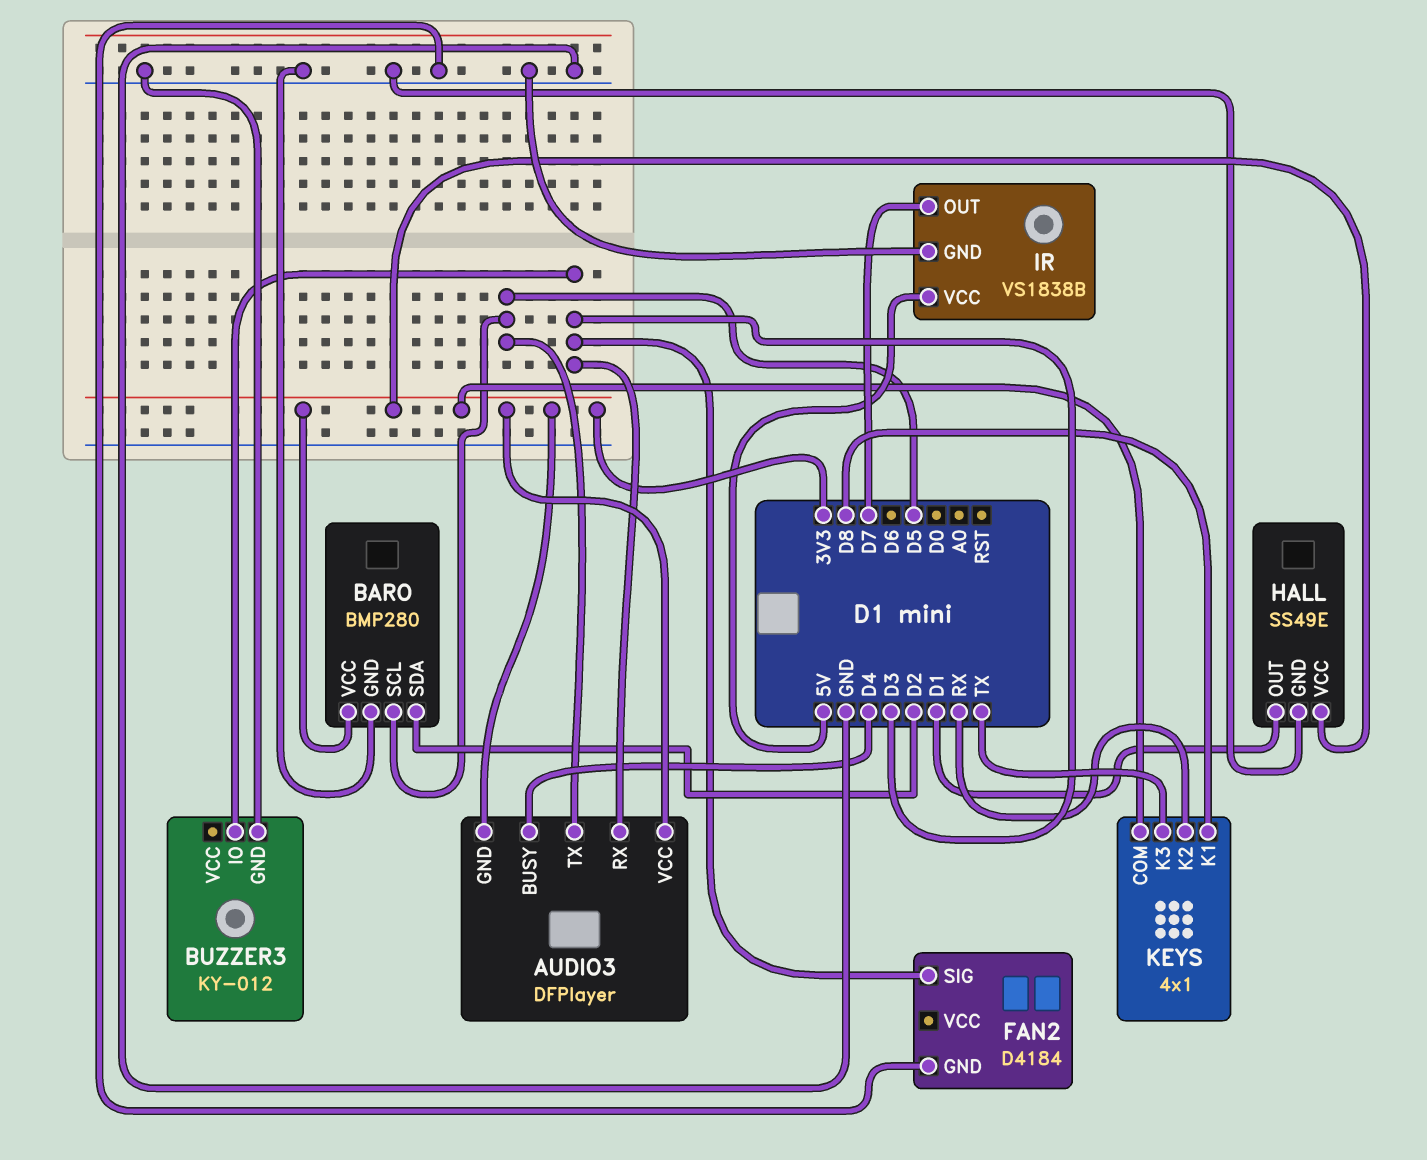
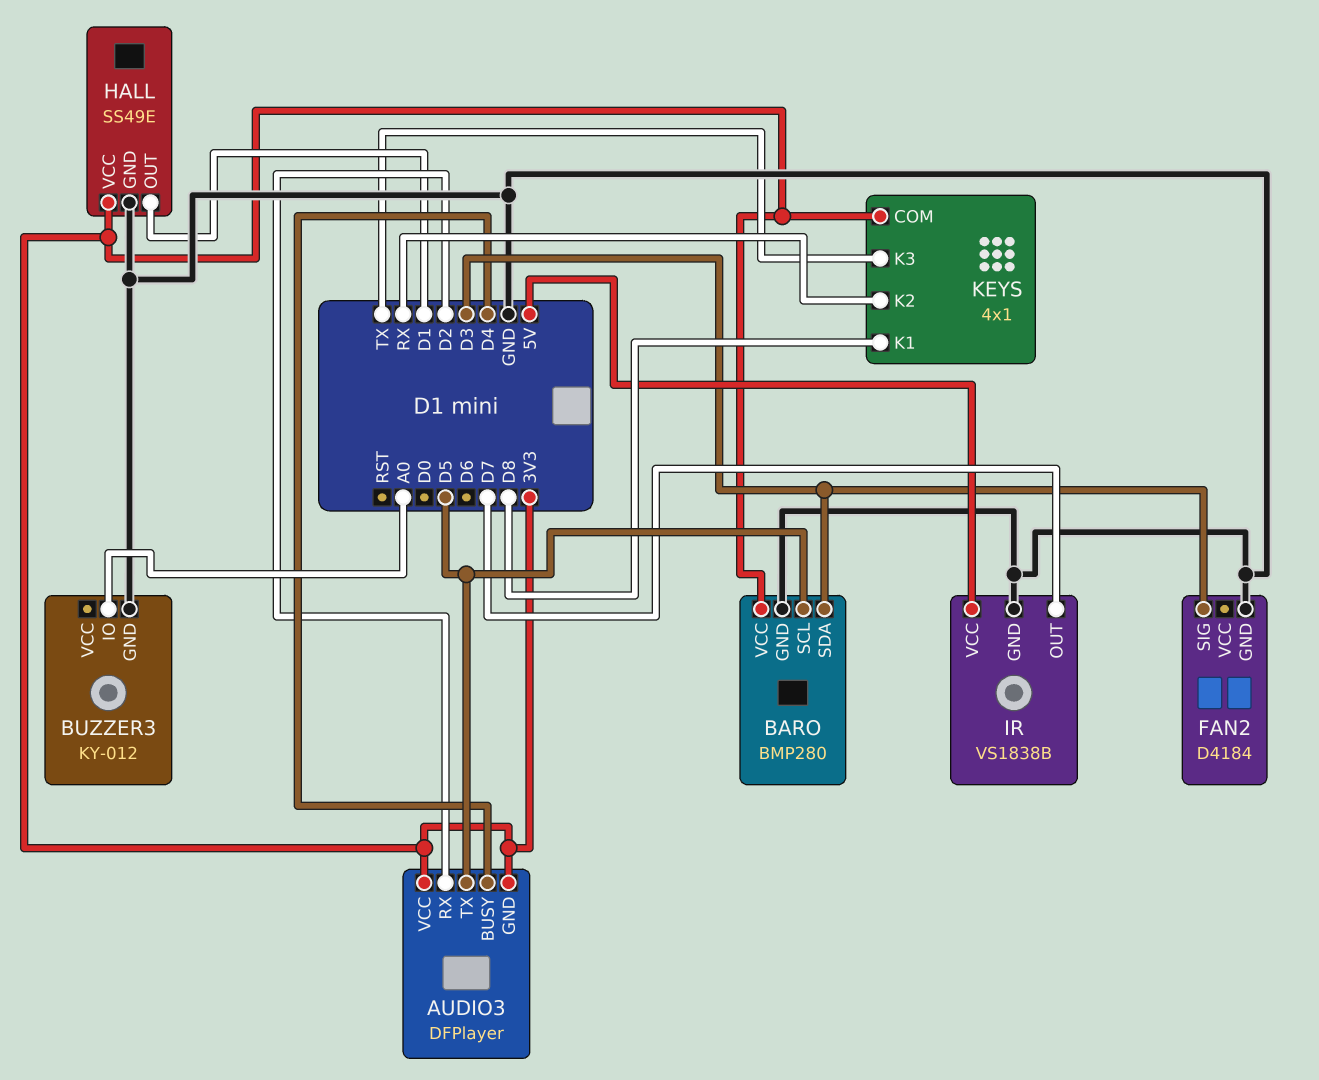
AUDIO3 pin RX: D3 -> D2
BARO pin SDA: D2 -> D3
BUZZER3 pin IO: D3 -> A0

